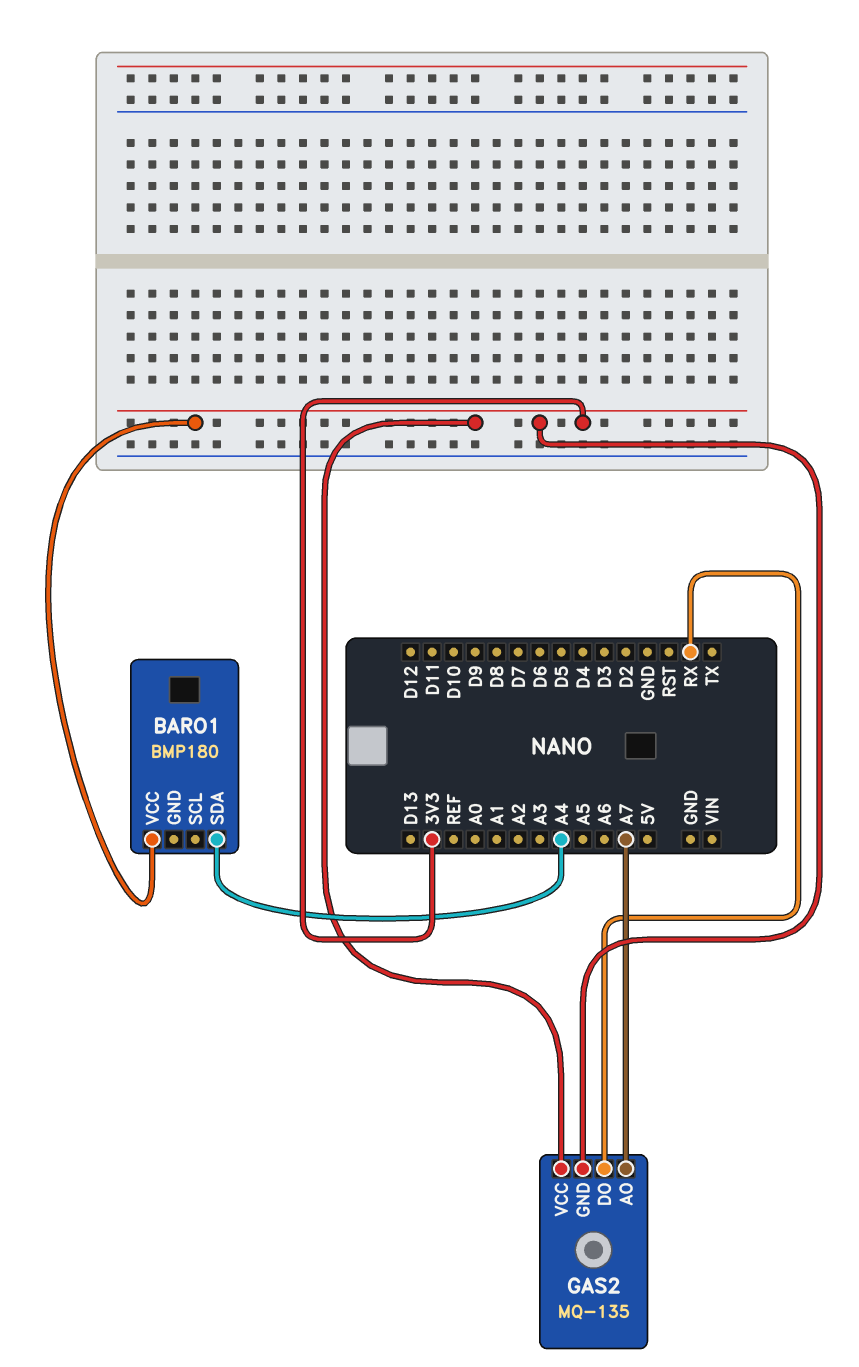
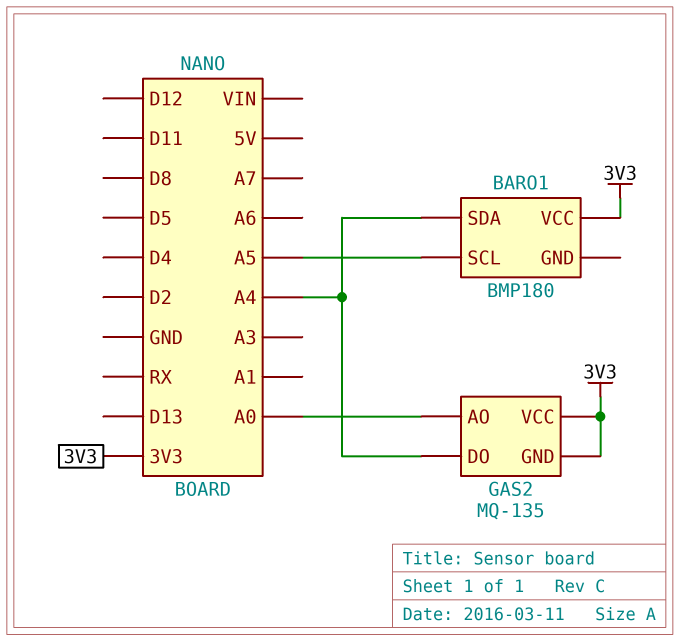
BARO1 pin SCL: none -> A5
GAS2 pin AO: A7 -> A0
GAS2 pin DO: RX -> A4

